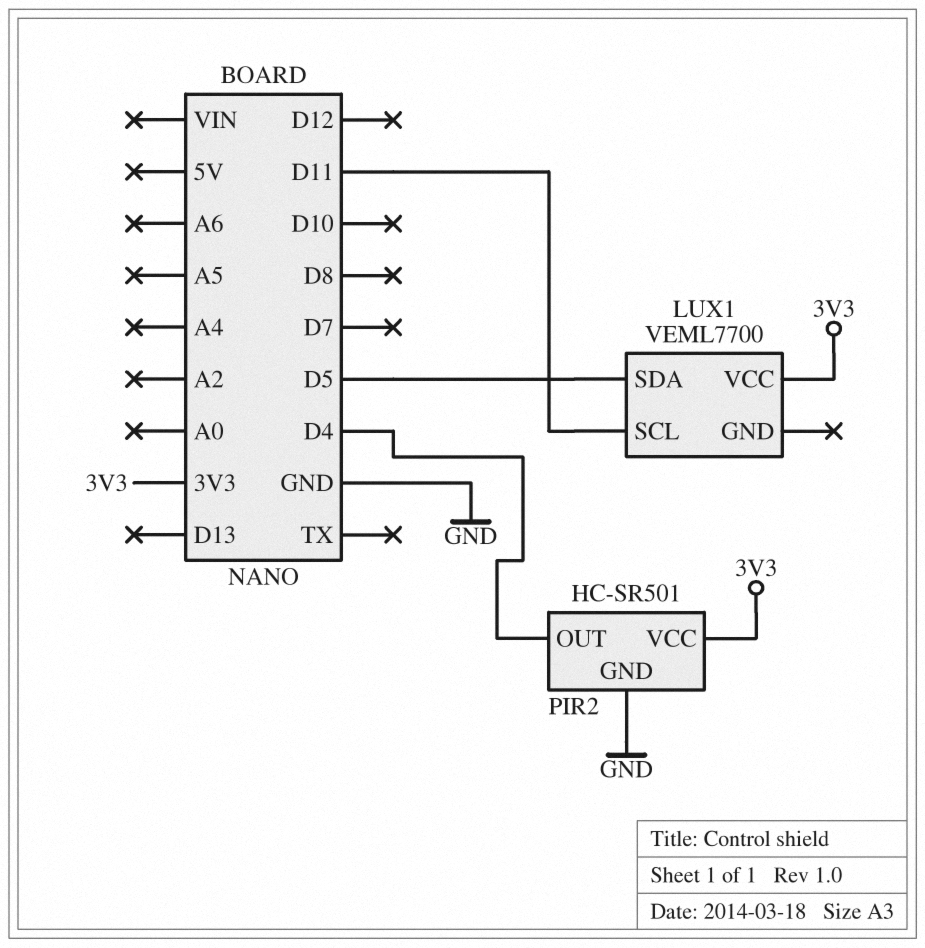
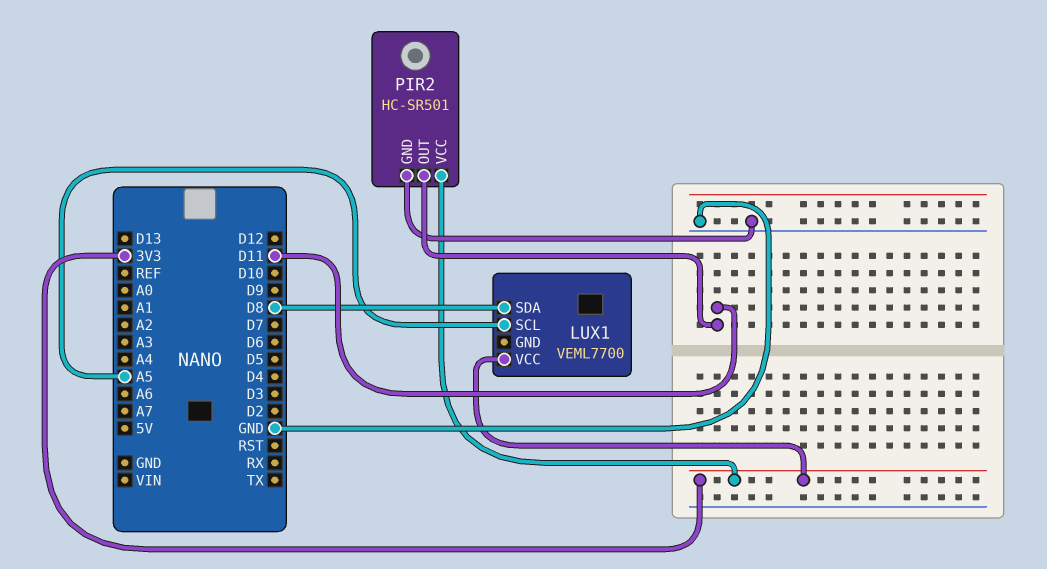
LUX1 pin SCL: D11 -> A5
LUX1 pin SDA: D5 -> D8
PIR2 pin OUT: D4 -> D11

